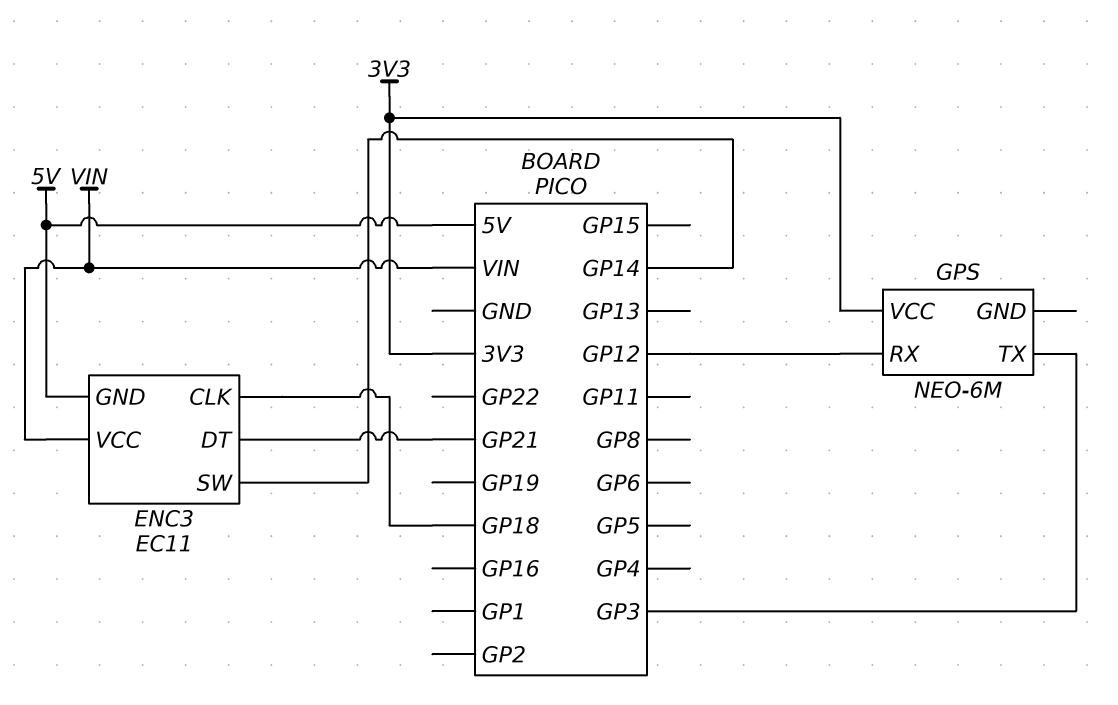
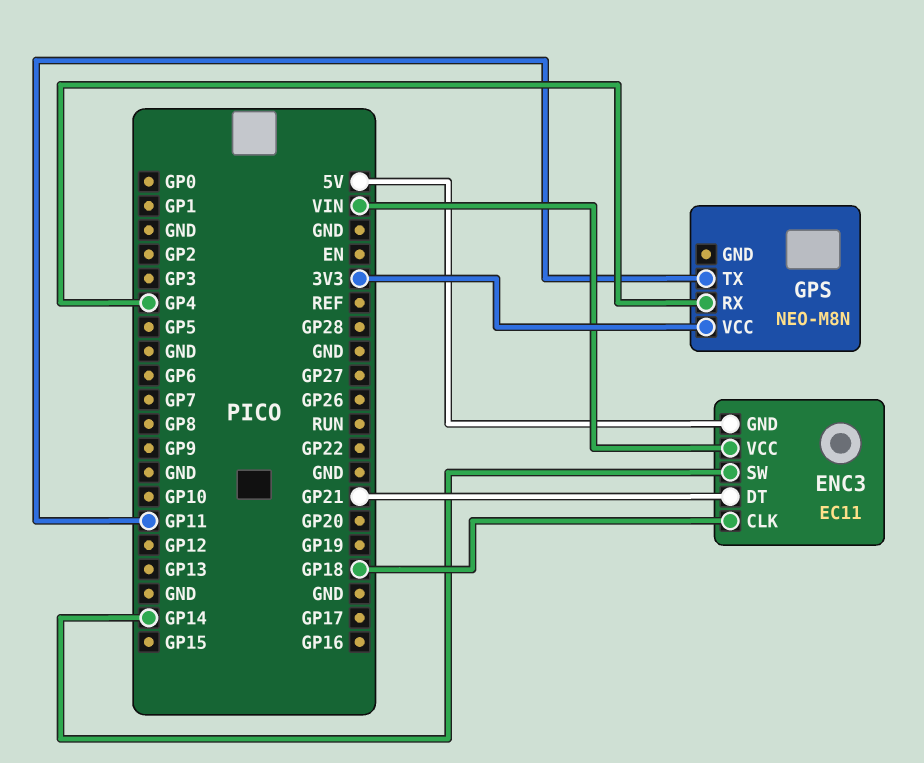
GPS: NEO-6M -> NEO-M8N
GPS pin RX: GP12 -> GP4
GPS pin TX: GP3 -> GP11

